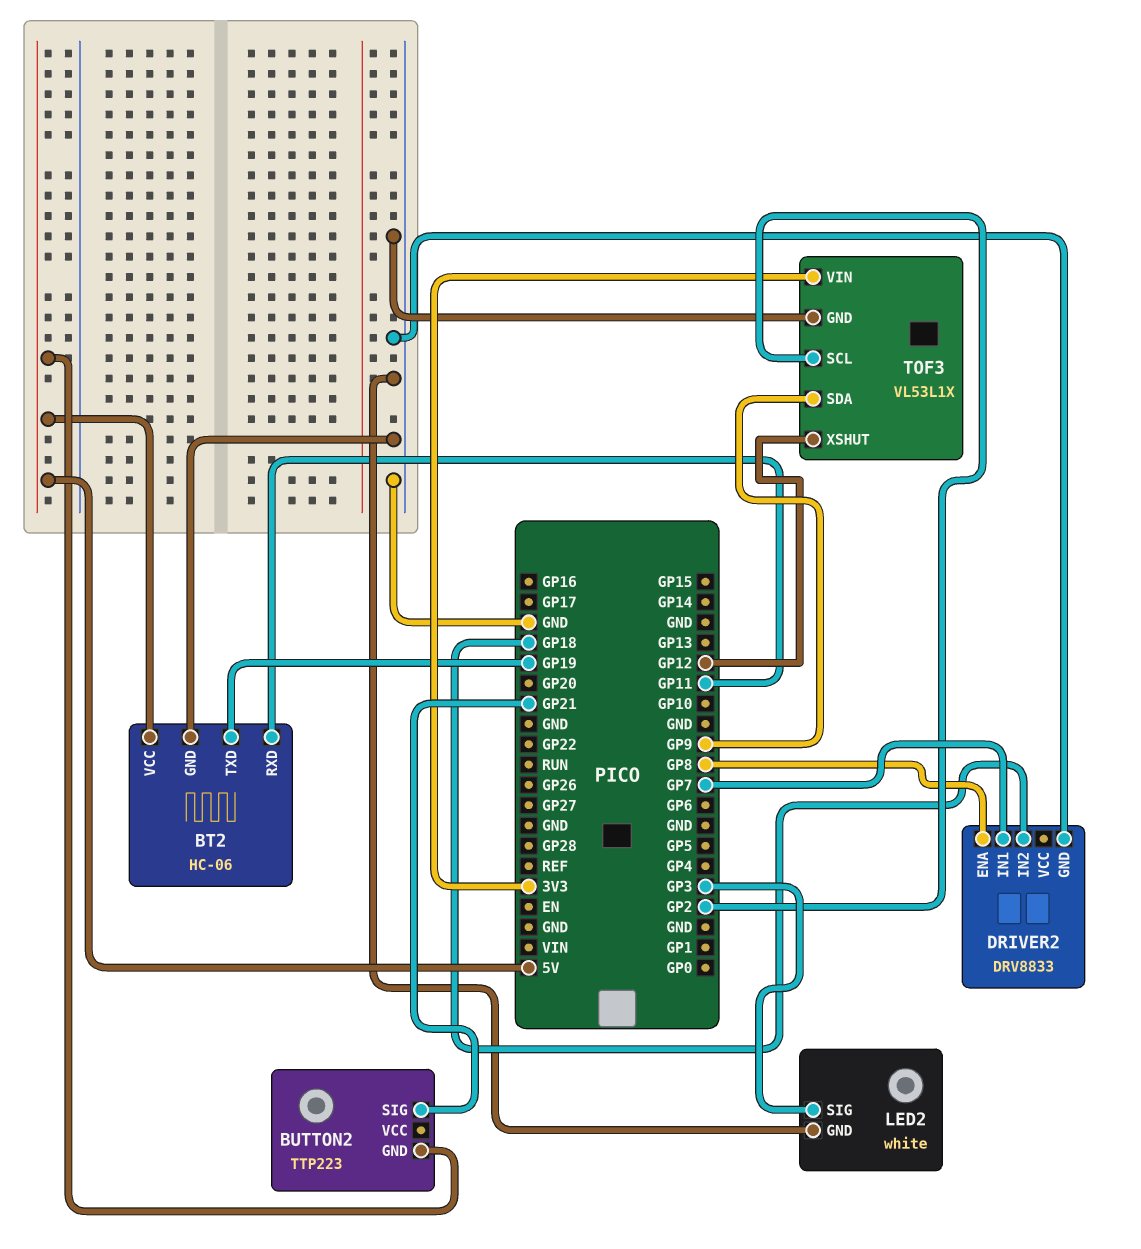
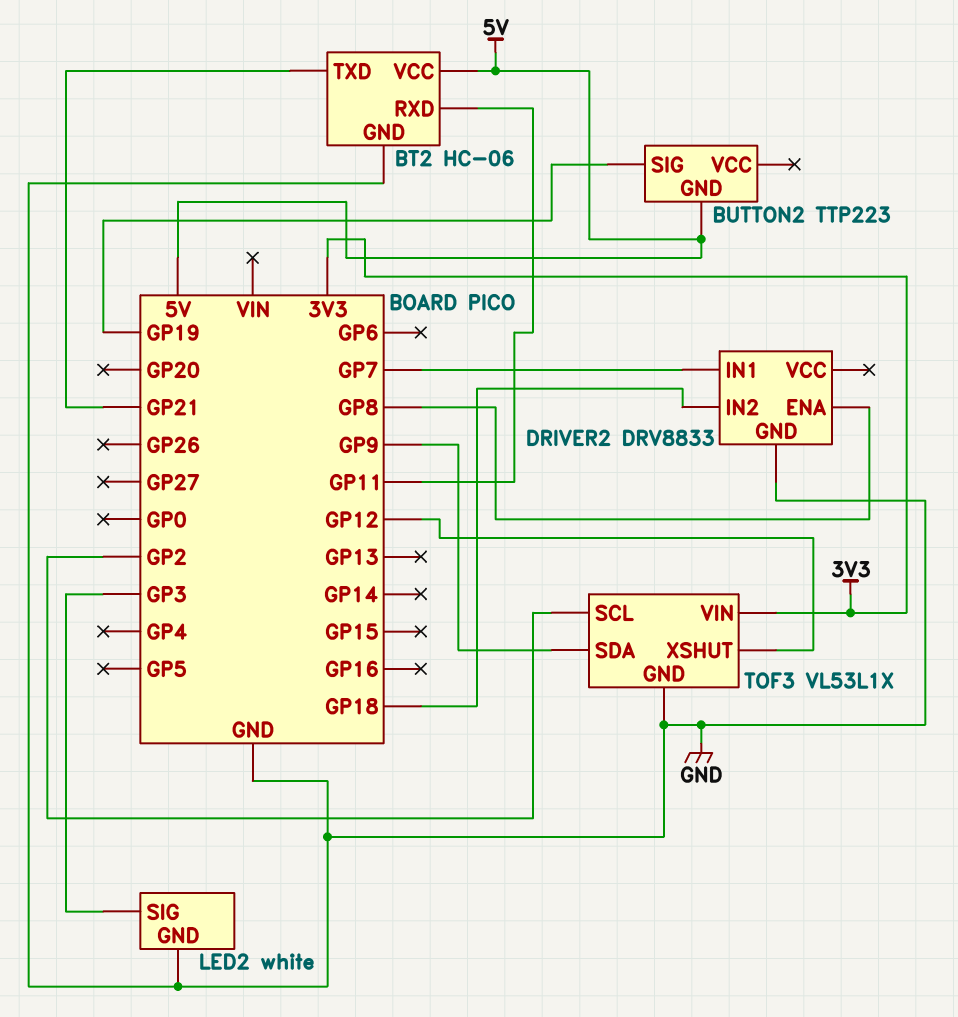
BT2 pin TXD: GP19 -> GP21
BUTTON2 pin SIG: GP21 -> GP19

